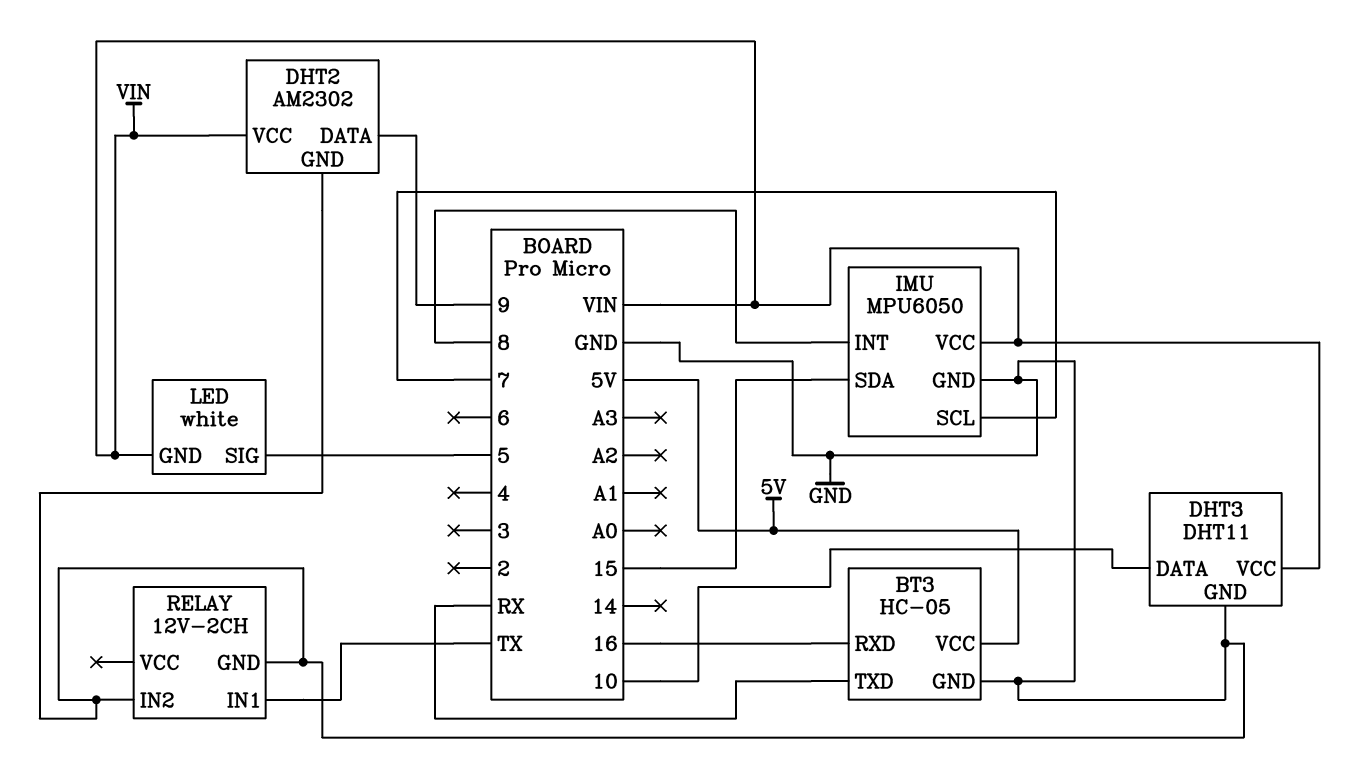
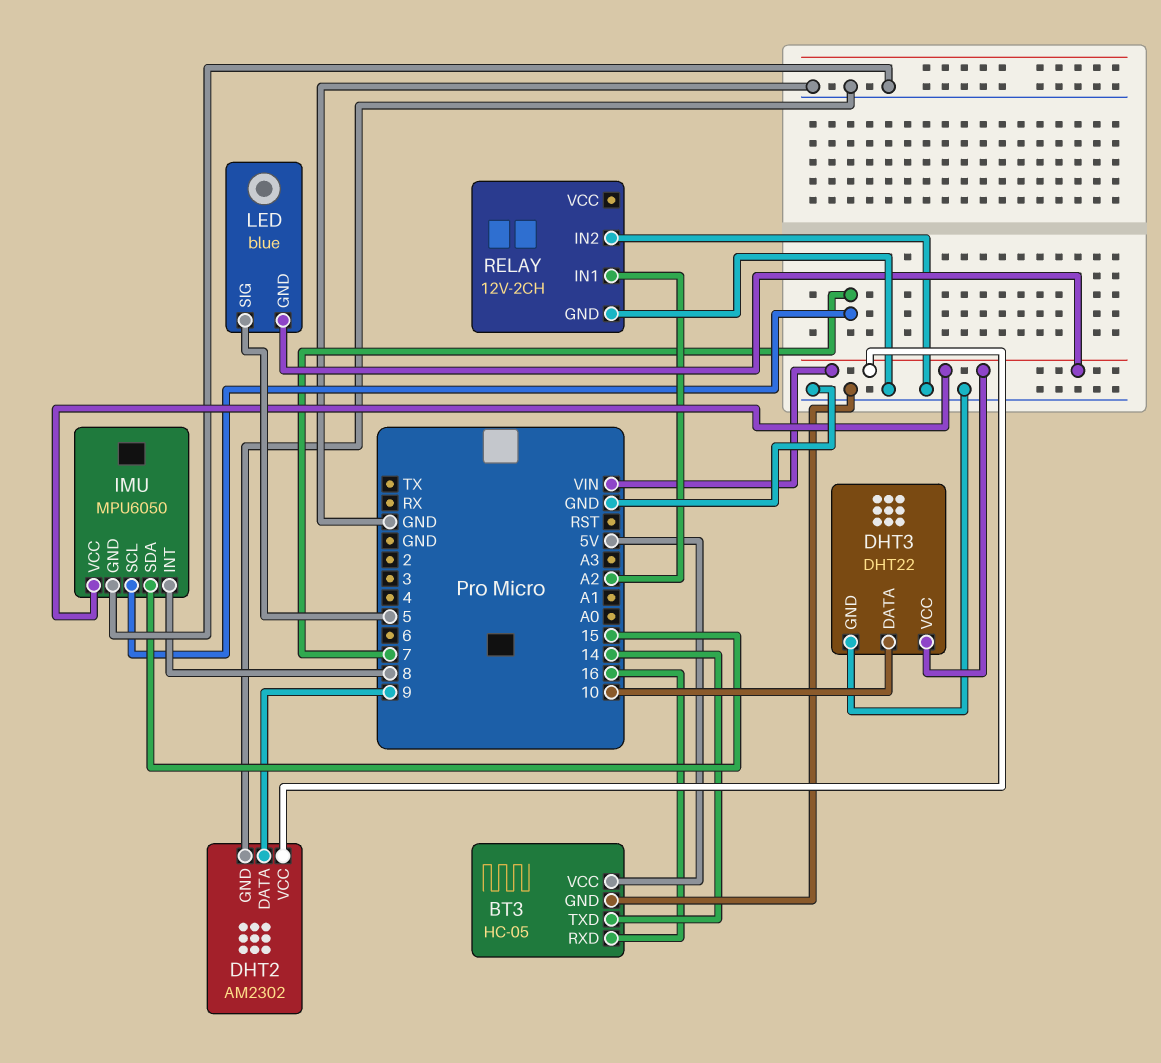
BT3 pin TXD: RX -> 14
DHT3: DHT11 -> DHT22
LED: white -> blue
RELAY pin IN1: TX -> A2

